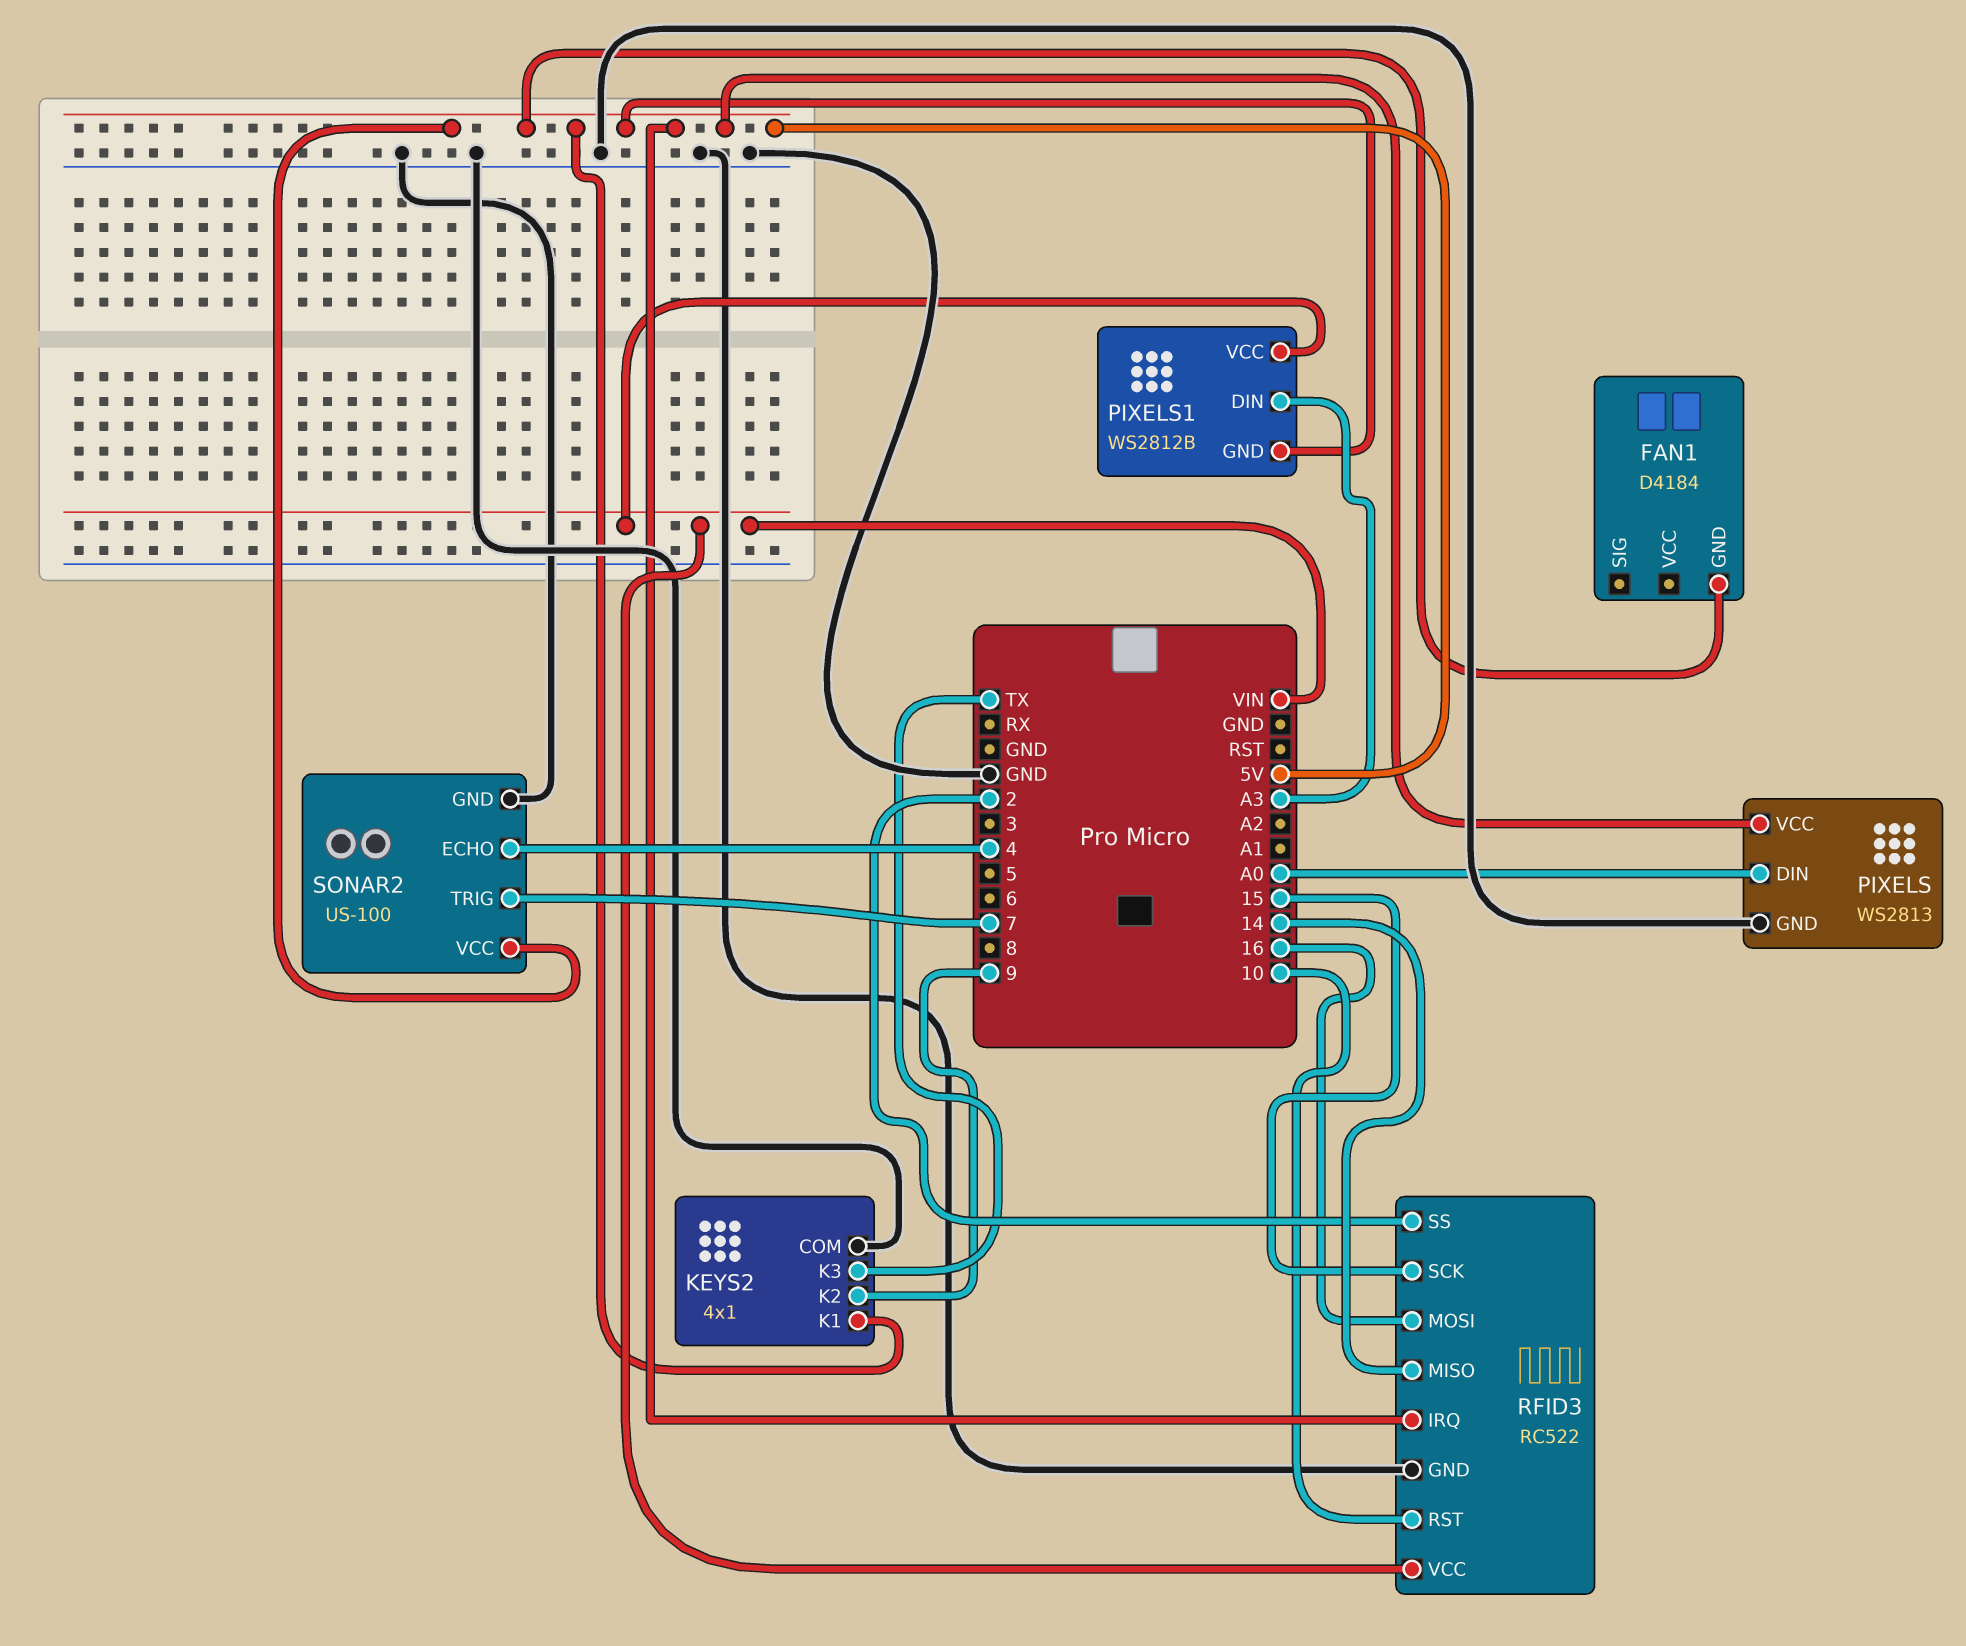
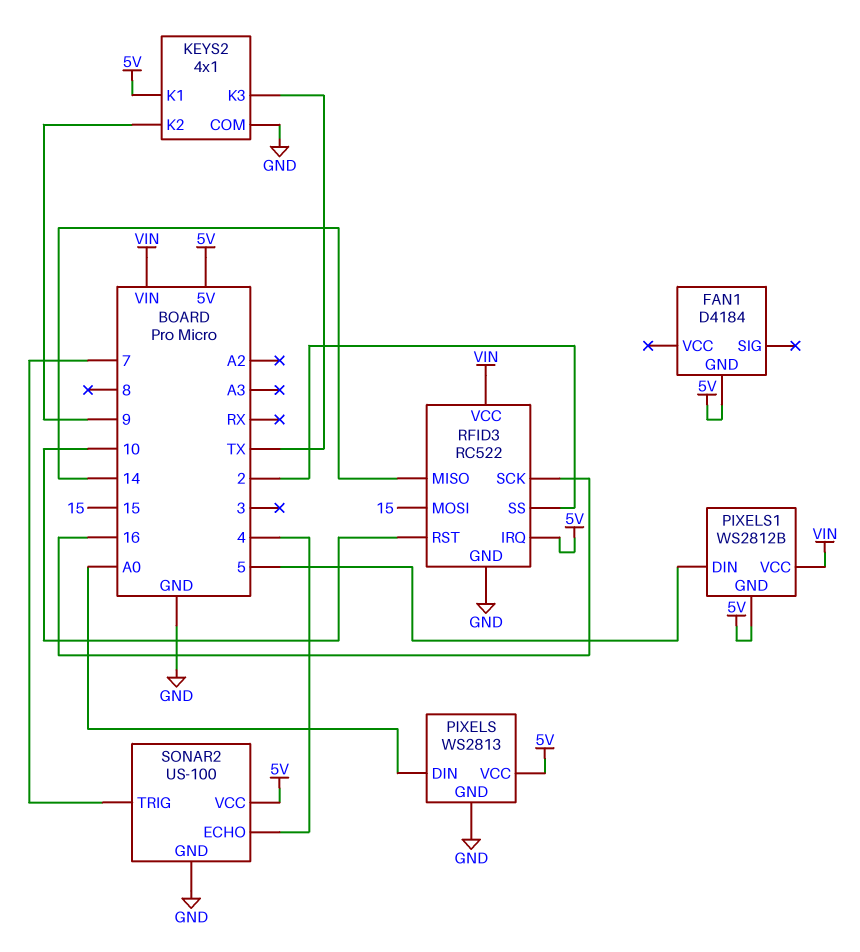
PIXELS1 pin DIN: A3 -> 5
RFID3 pin MOSI: 16 -> 15
RFID3 pin SCK: 15 -> 16

